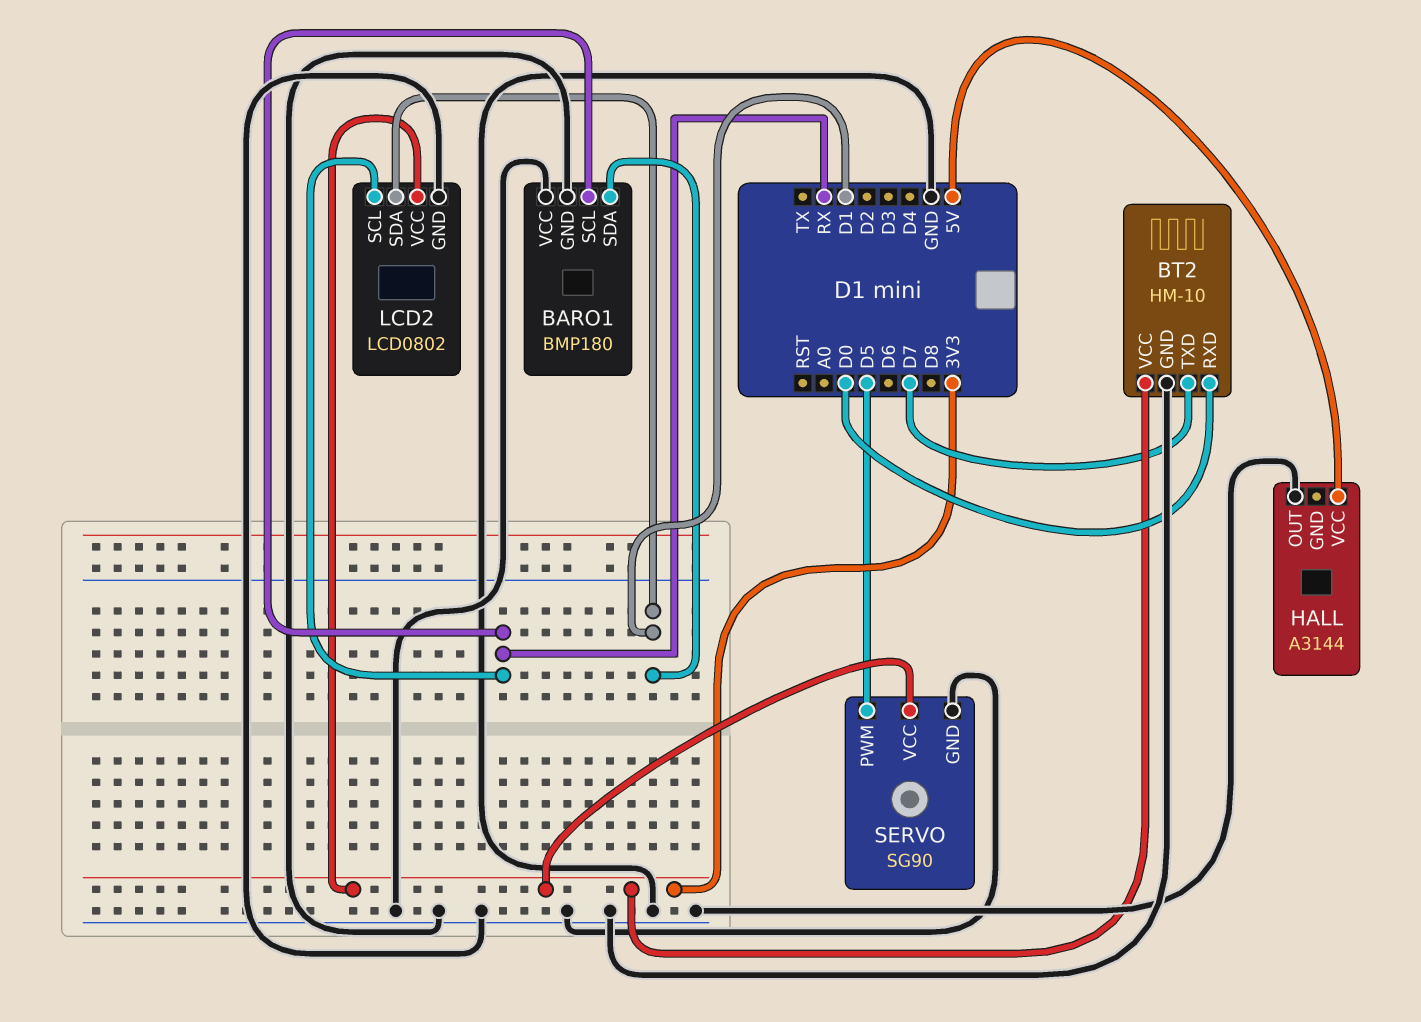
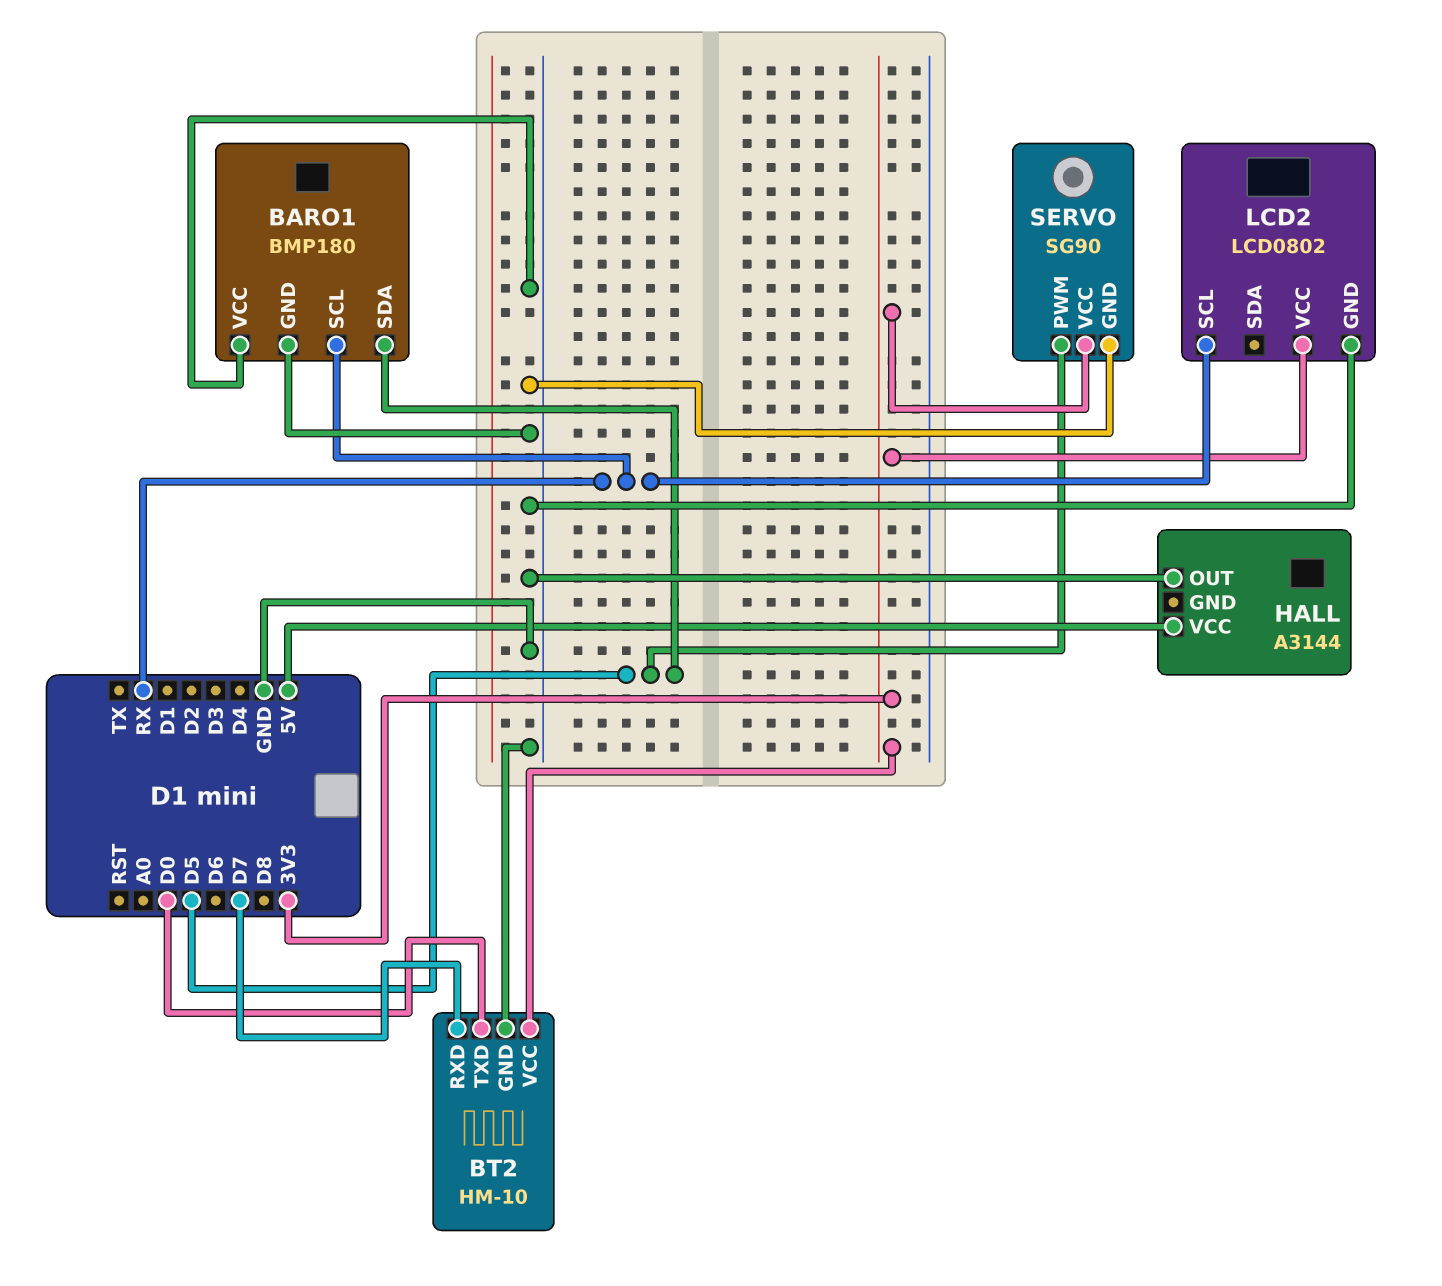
BARO1 pin SDA: D1 -> D5
BT2 pin RXD: D0 -> D7
BT2 pin TXD: D7 -> D0
LCD2 pin SDA: D1 -> none

